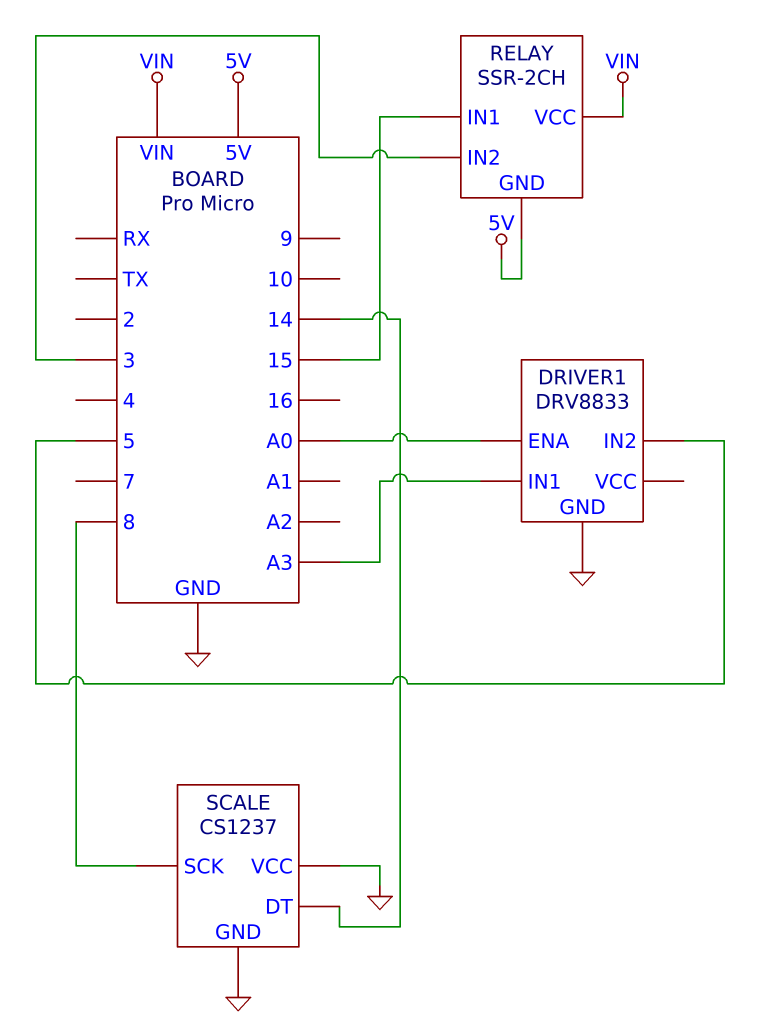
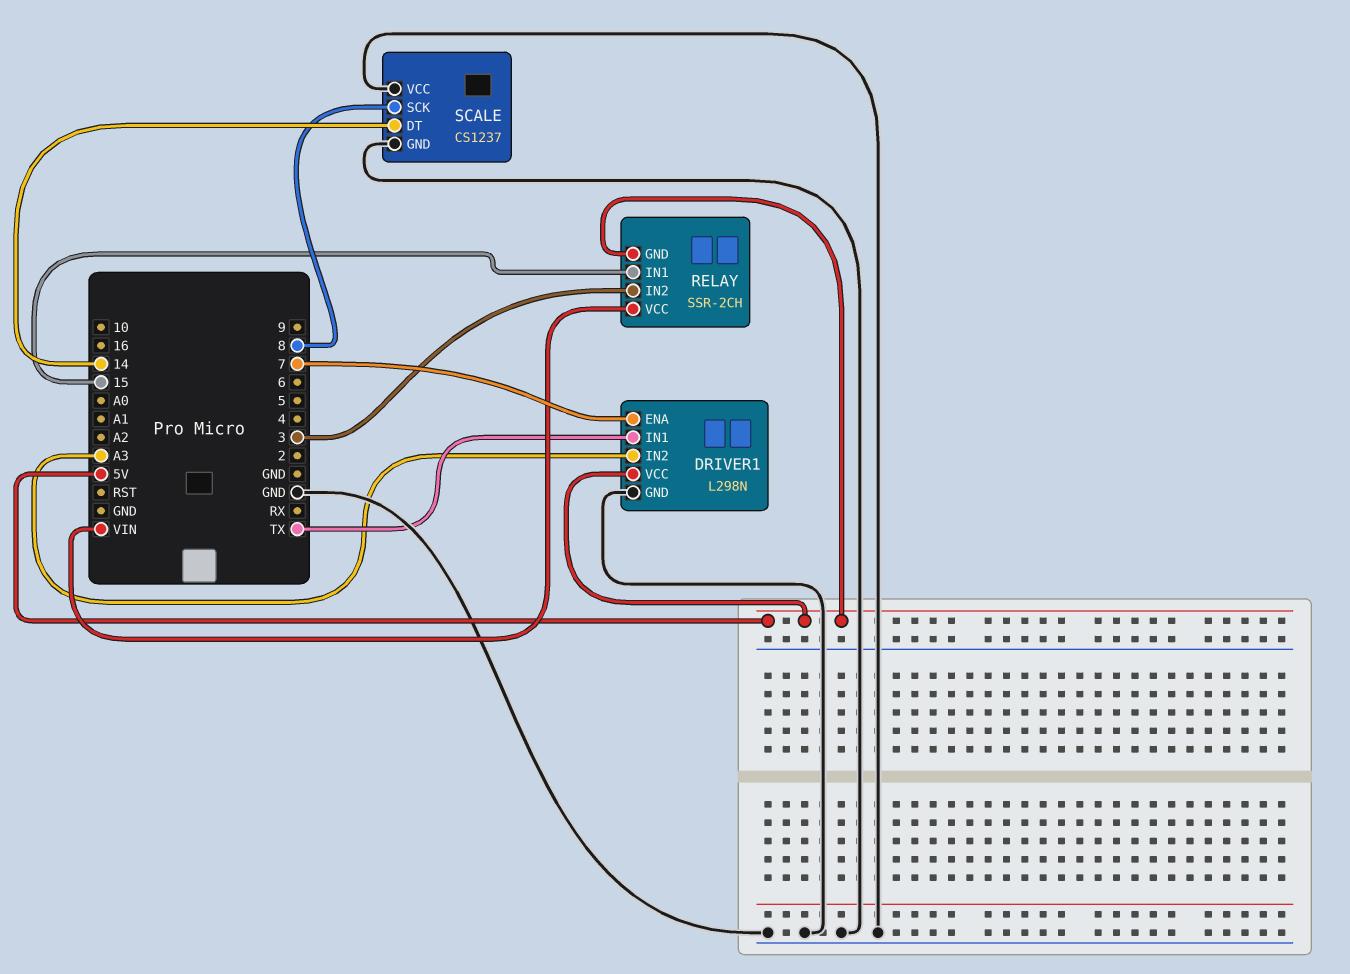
DRIVER1: DRV8833 -> L298N
DRIVER1 pin ENA: A0 -> 7
DRIVER1 pin IN1: A3 -> TX
DRIVER1 pin IN2: 5 -> A3
DRIVER1 pin VCC: none -> 5V

